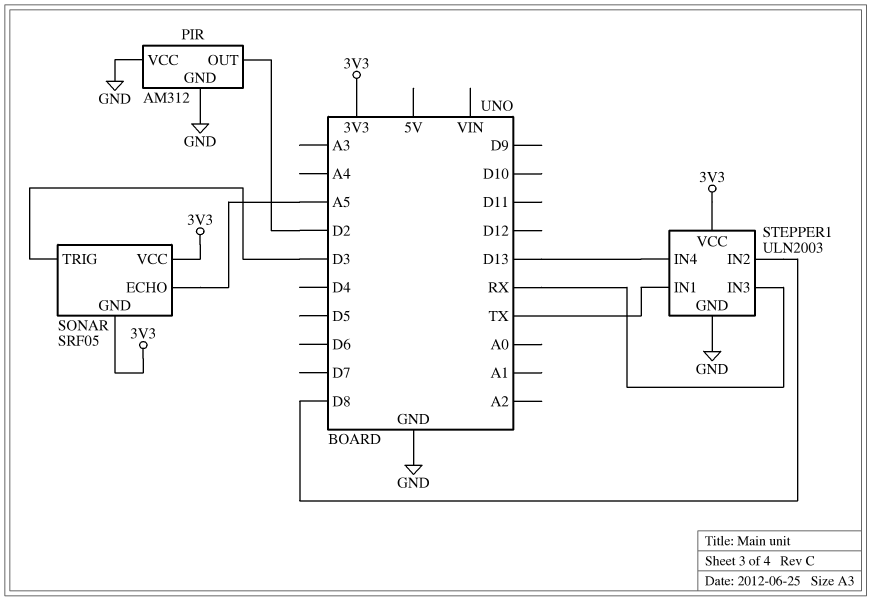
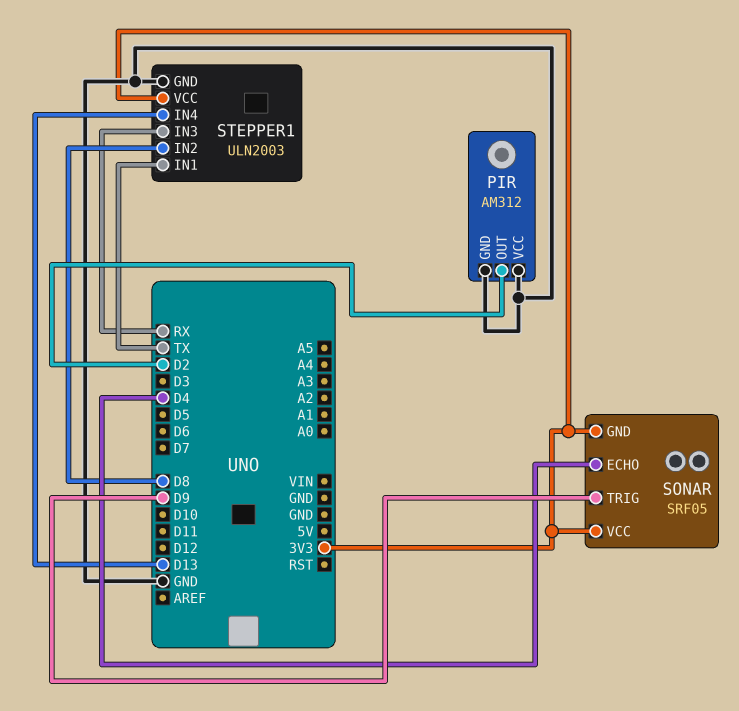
SONAR pin ECHO: A5 -> D4
SONAR pin TRIG: D3 -> D9

